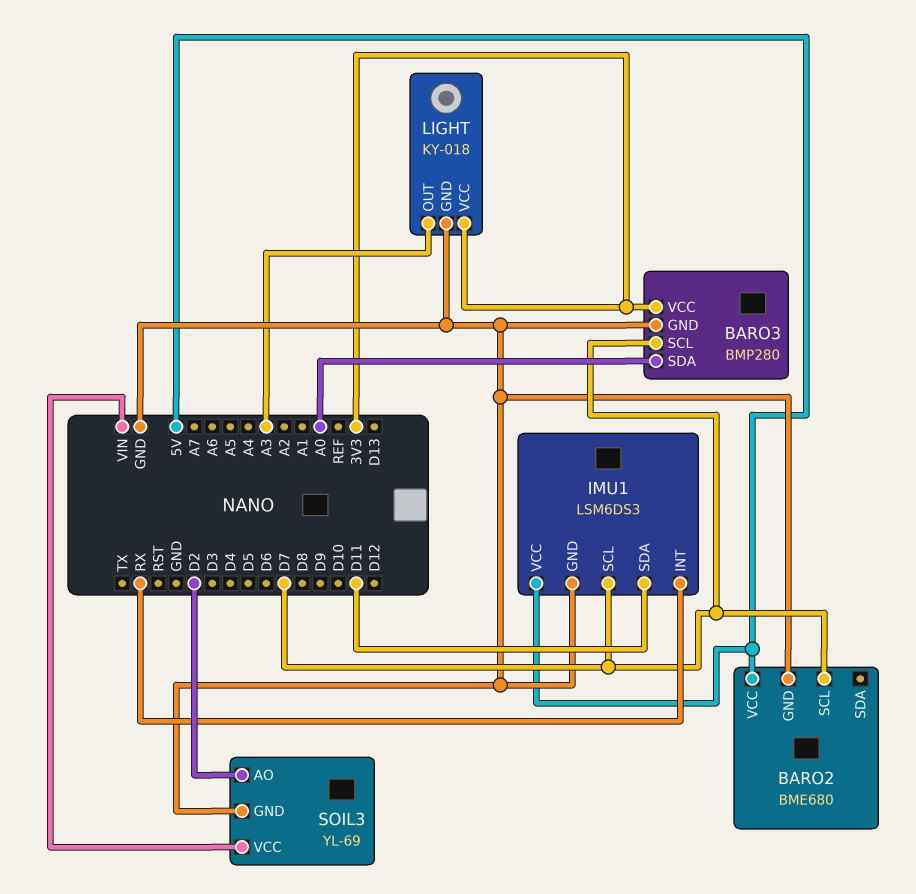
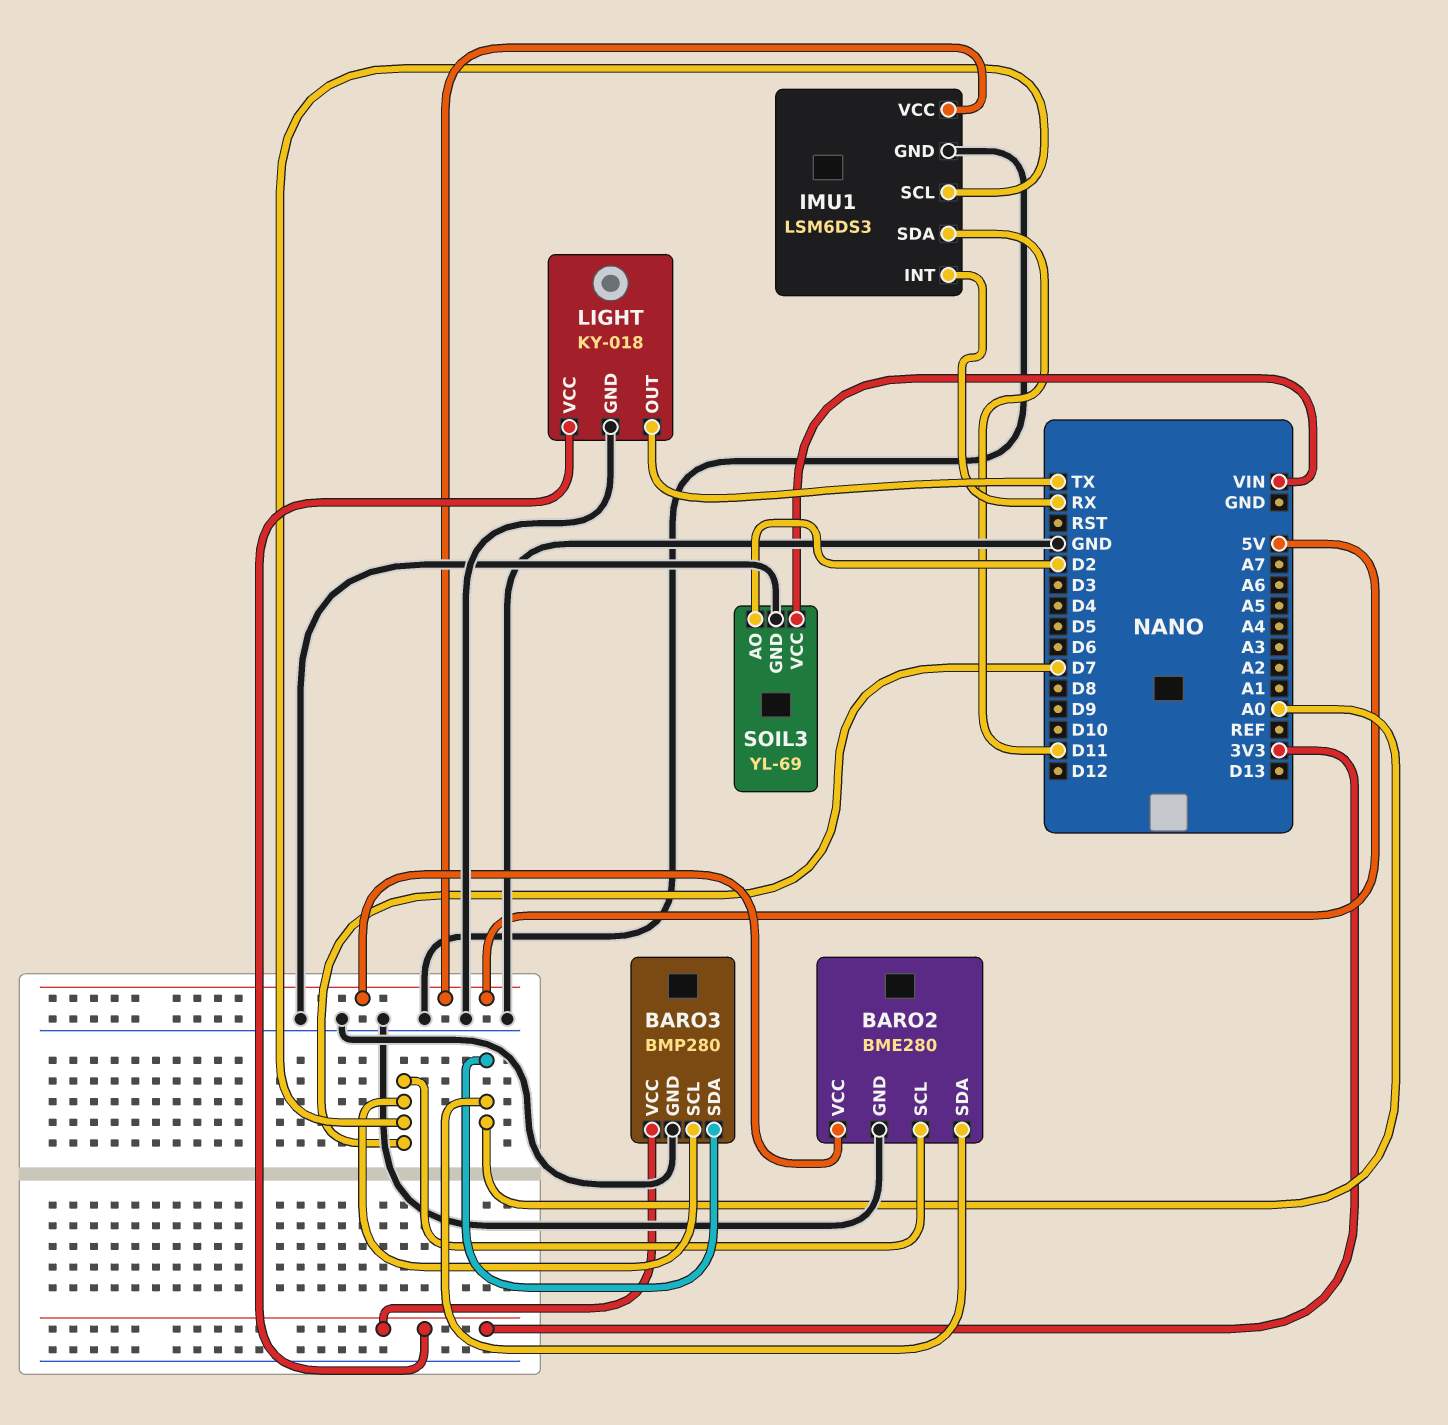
BARO2: BME680 -> BME280
BARO2 pin SDA: none -> A0
LIGHT pin OUT: A3 -> TX

